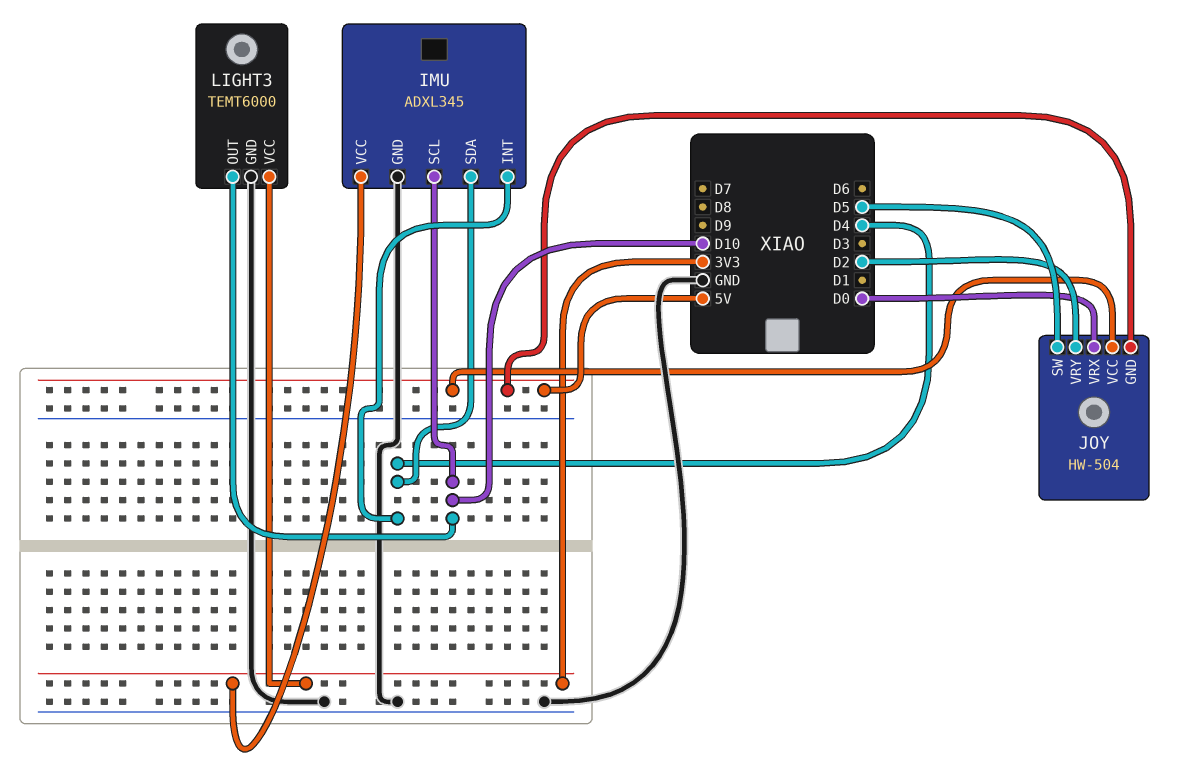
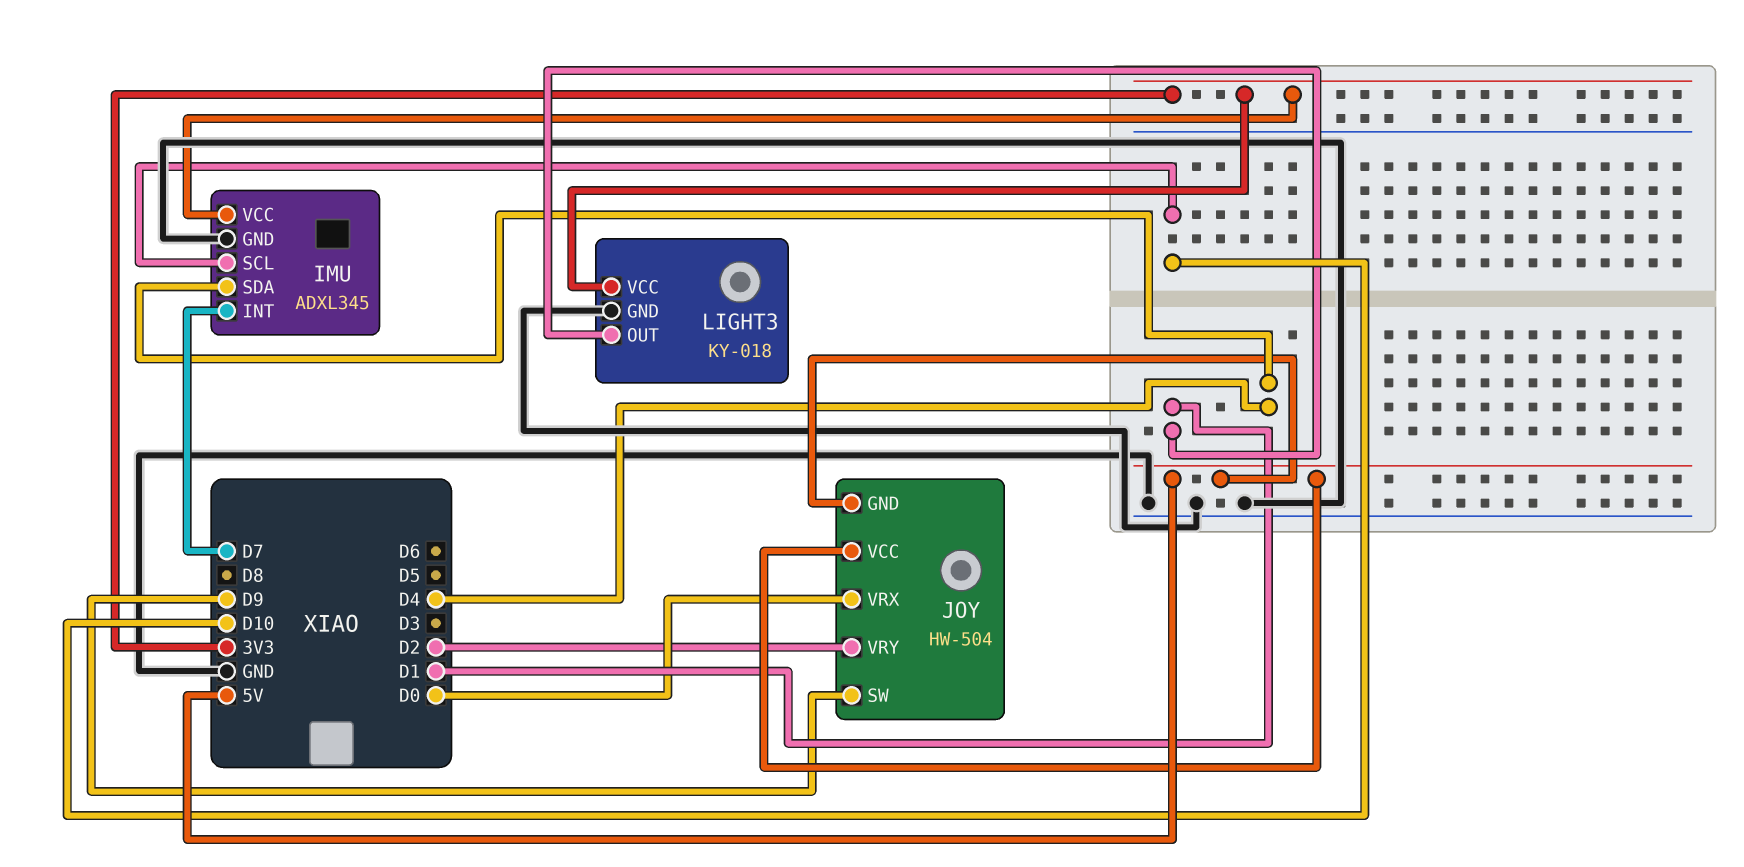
IMU pin INT: D4 -> D7
JOY pin SW: D5 -> D9
LIGHT3: TEMT6000 -> KY-018
LIGHT3 pin OUT: D10 -> D1

